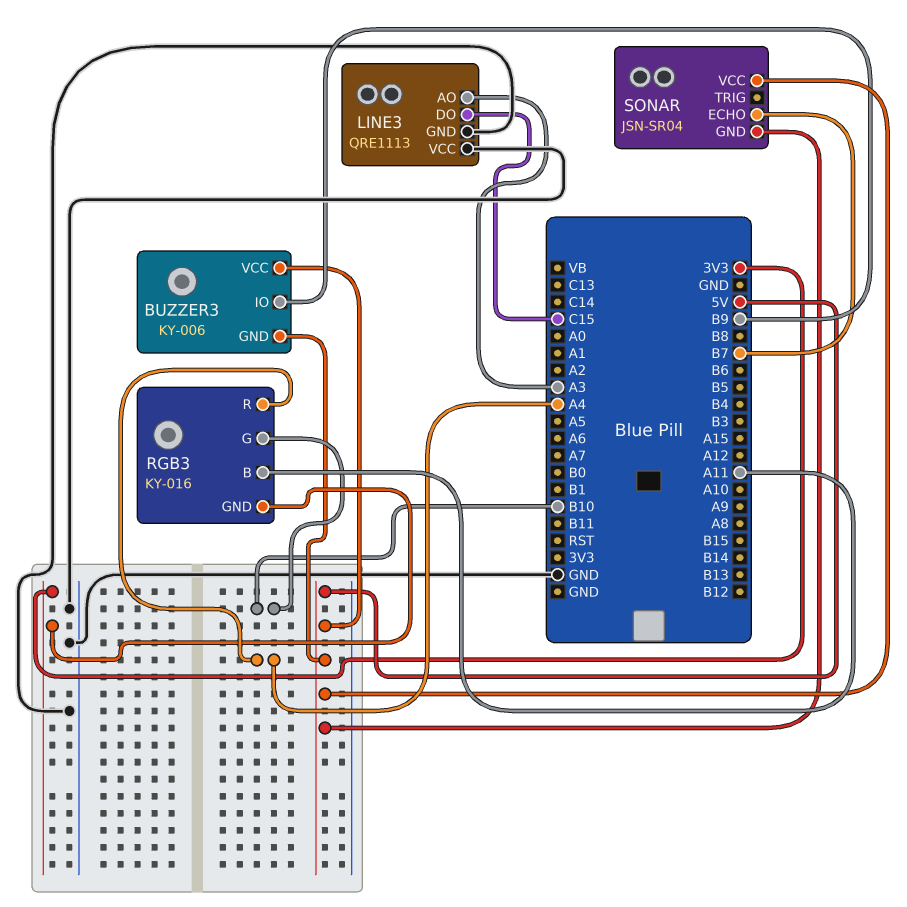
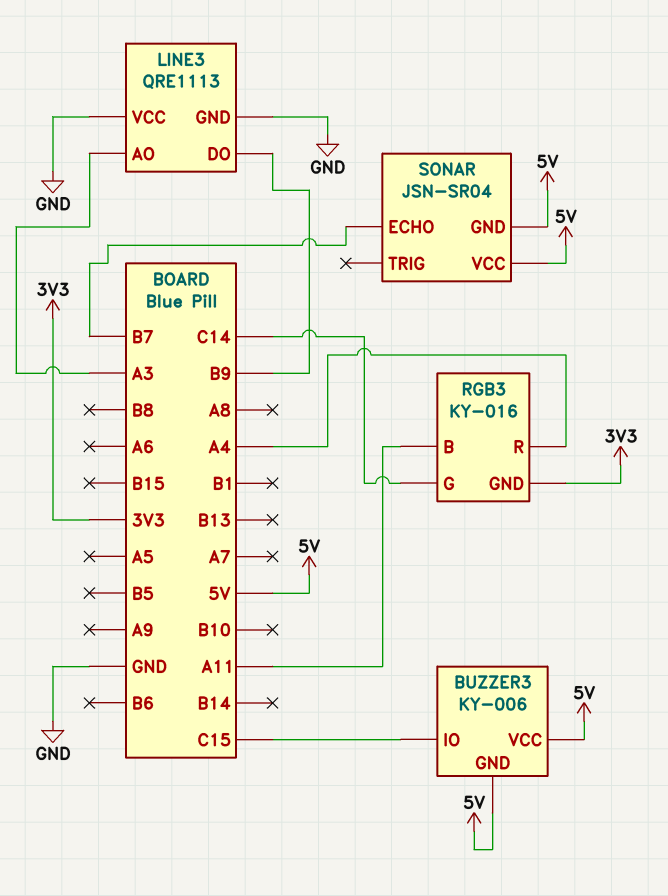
BUZZER3 pin IO: B9 -> C15
LINE3 pin DO: C15 -> B9
RGB3 pin G: B10 -> C14

